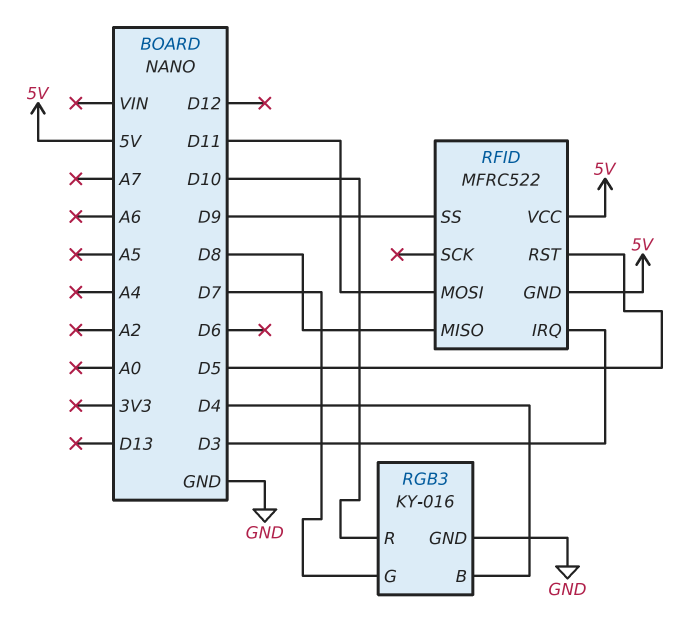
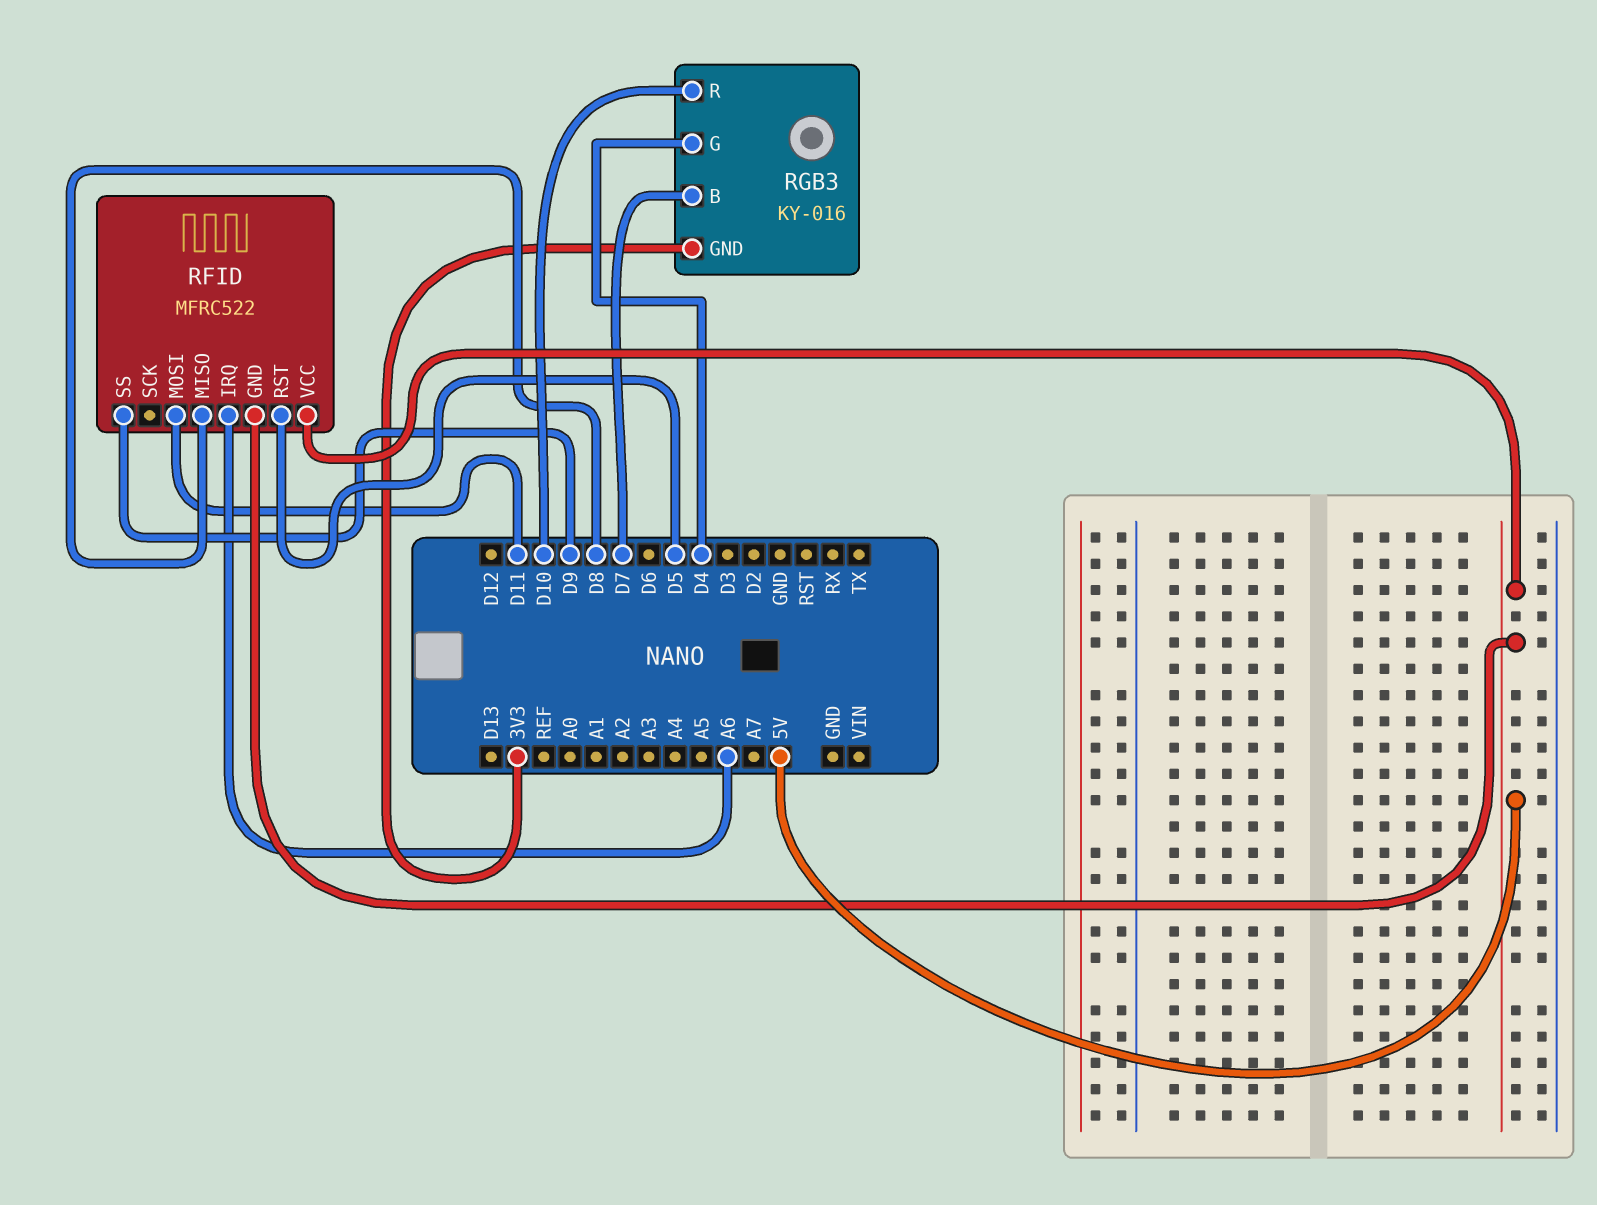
RFID pin IRQ: D3 -> A6
RGB3 pin B: D4 -> D7
RGB3 pin G: D7 -> D4
RGB3 pin GND: GND -> 3V3

